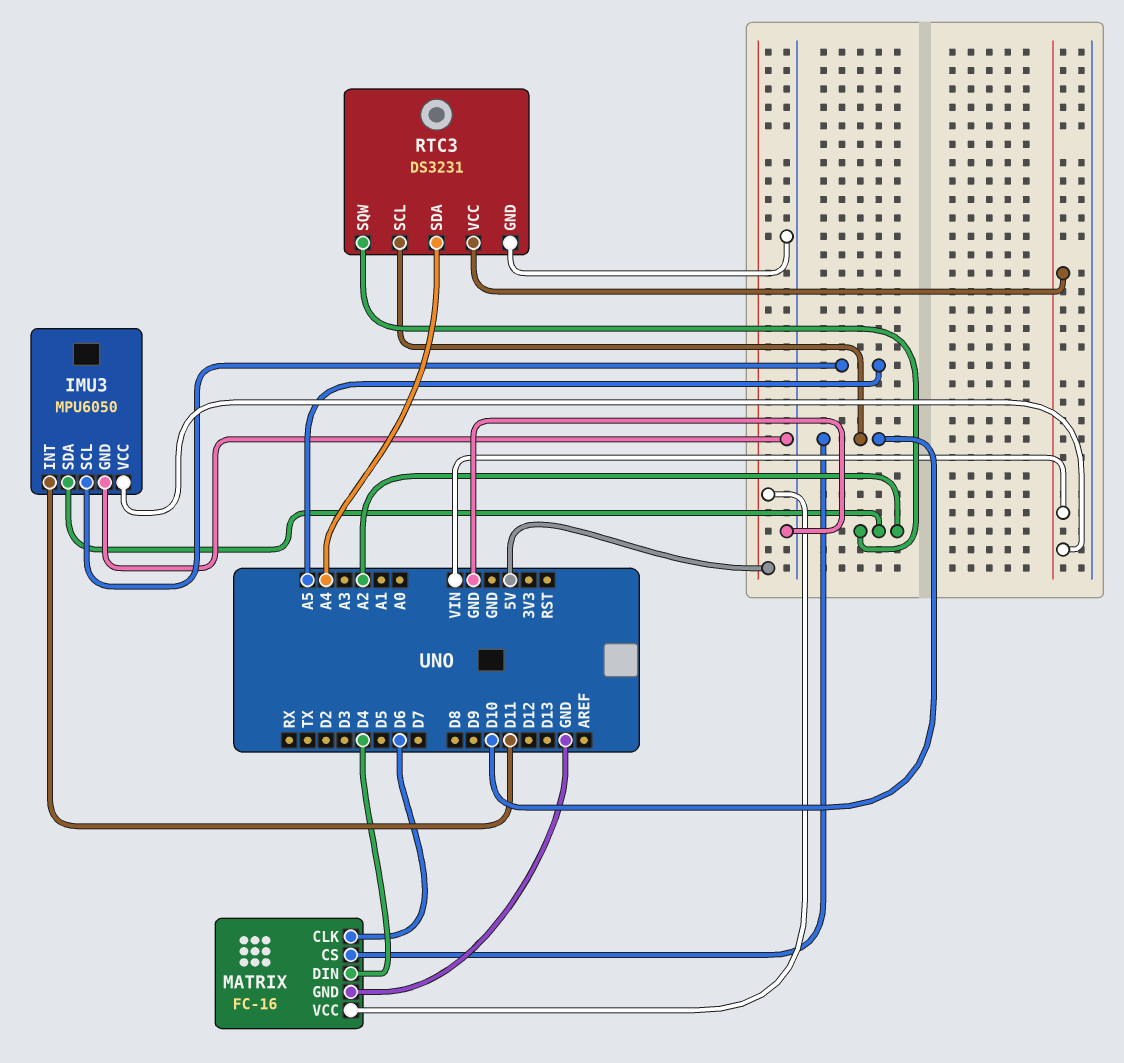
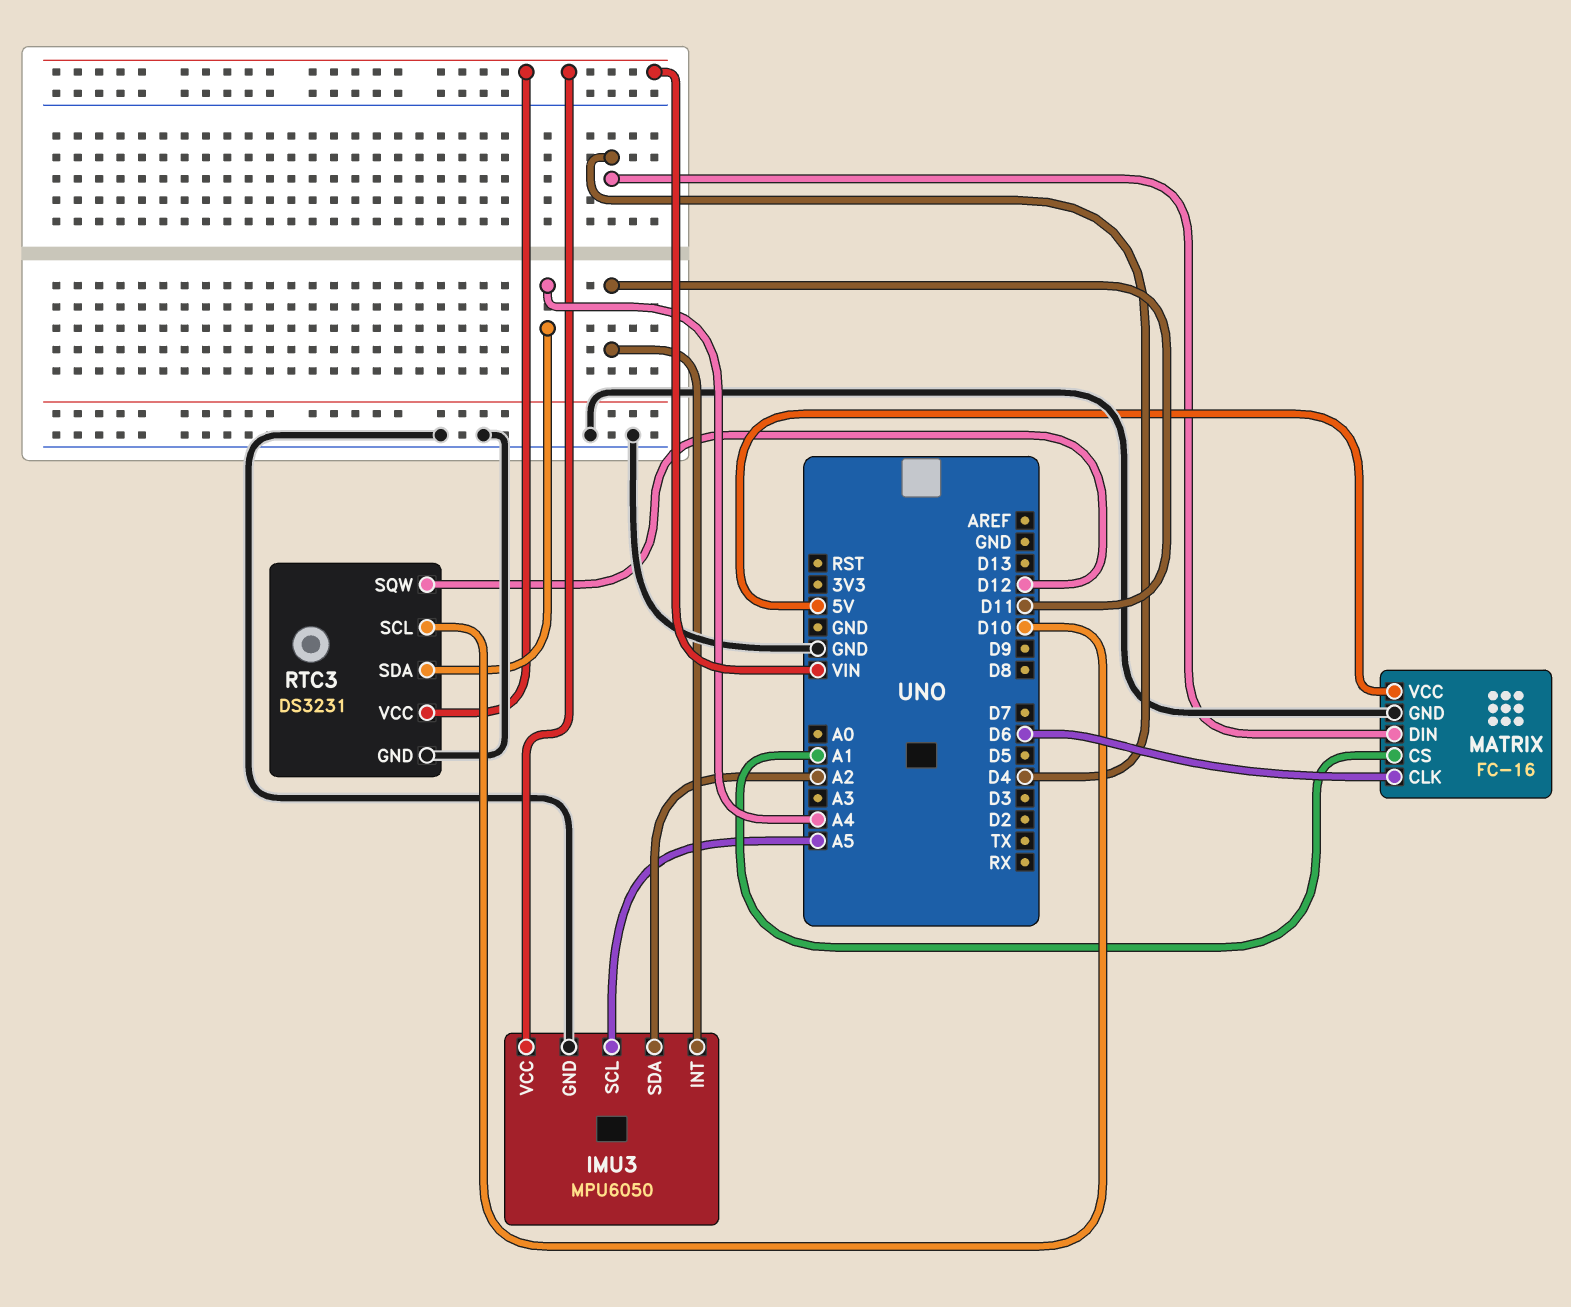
MATRIX pin CS: D10 -> A1
RTC3 pin SQW: A2 -> D12

